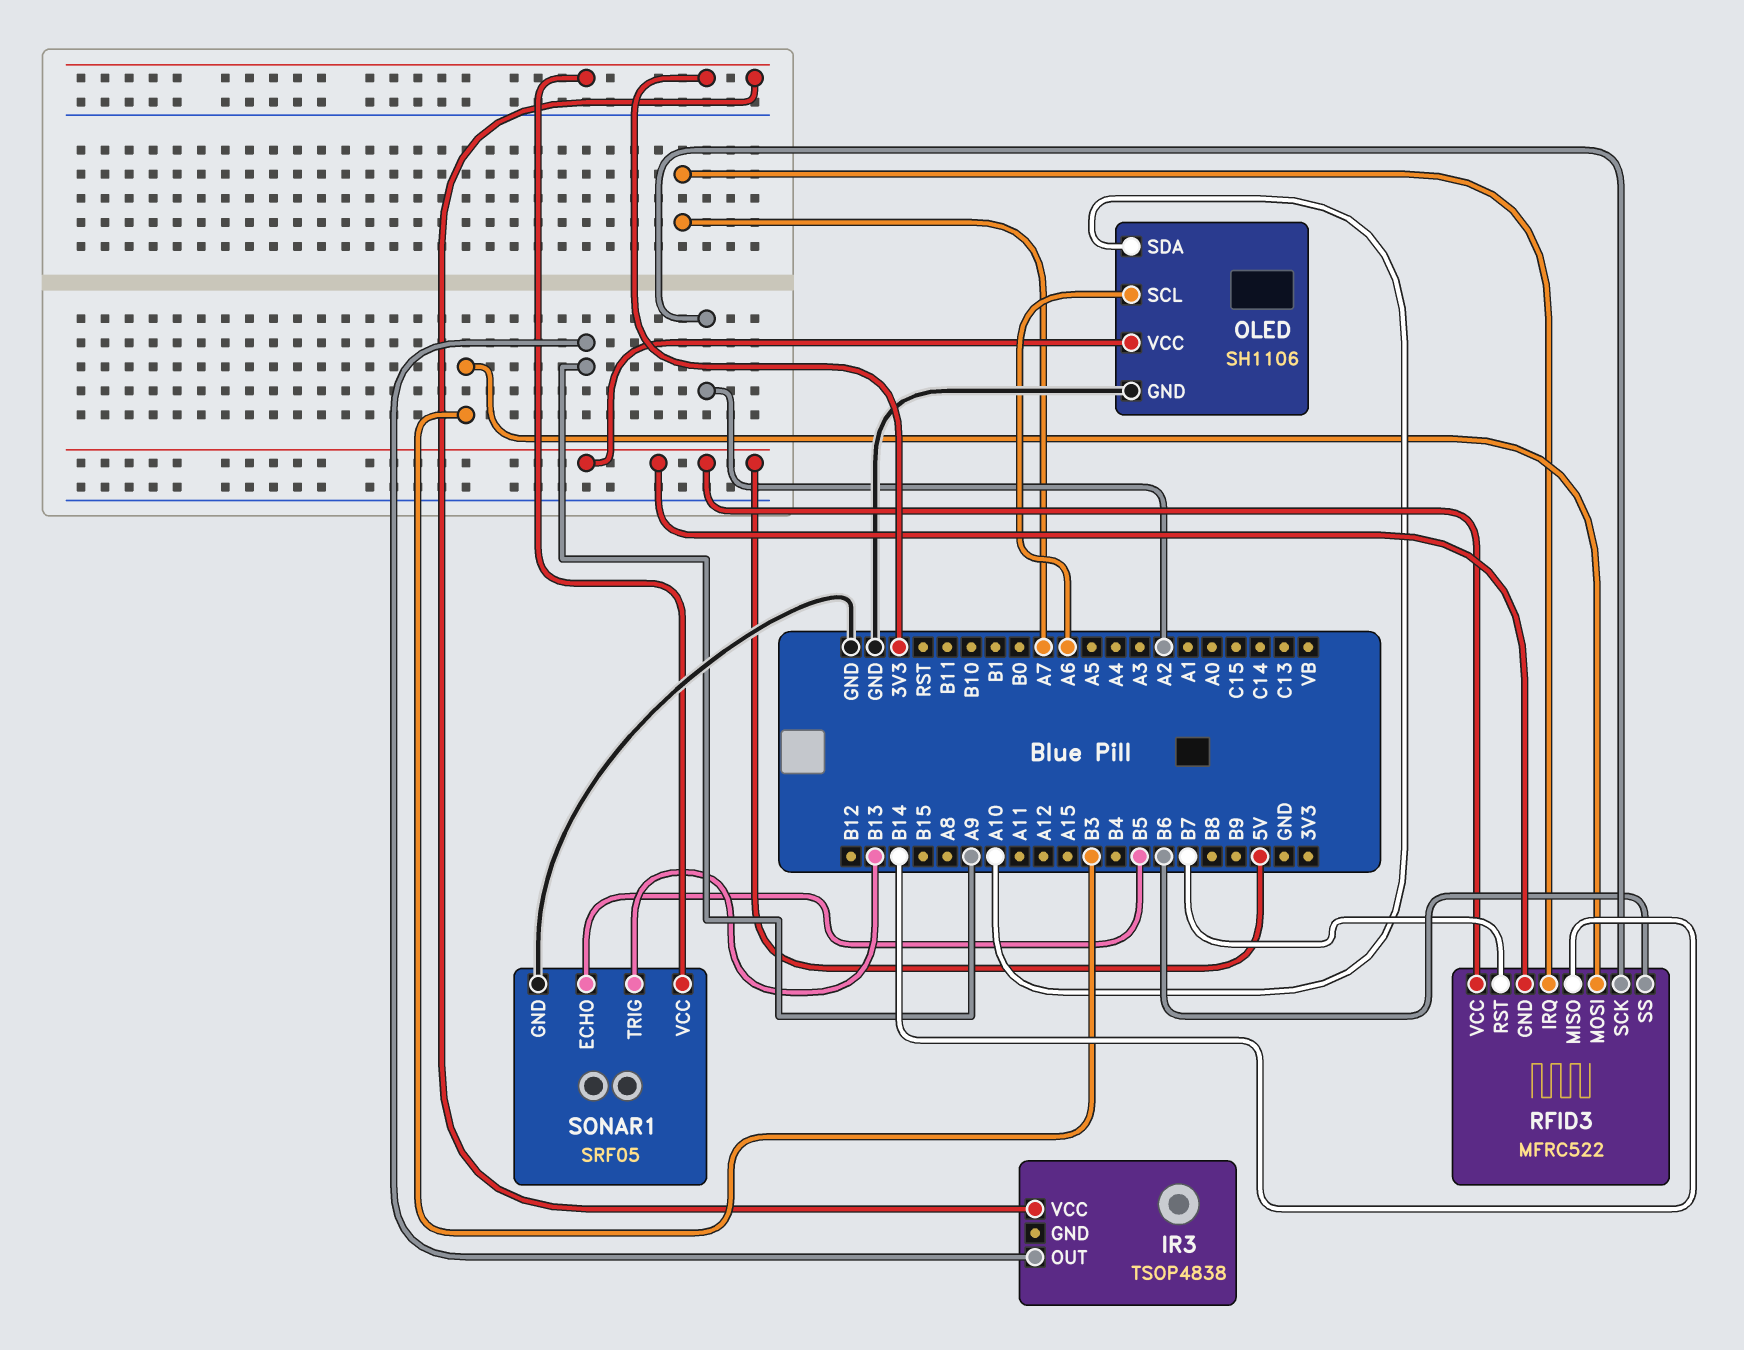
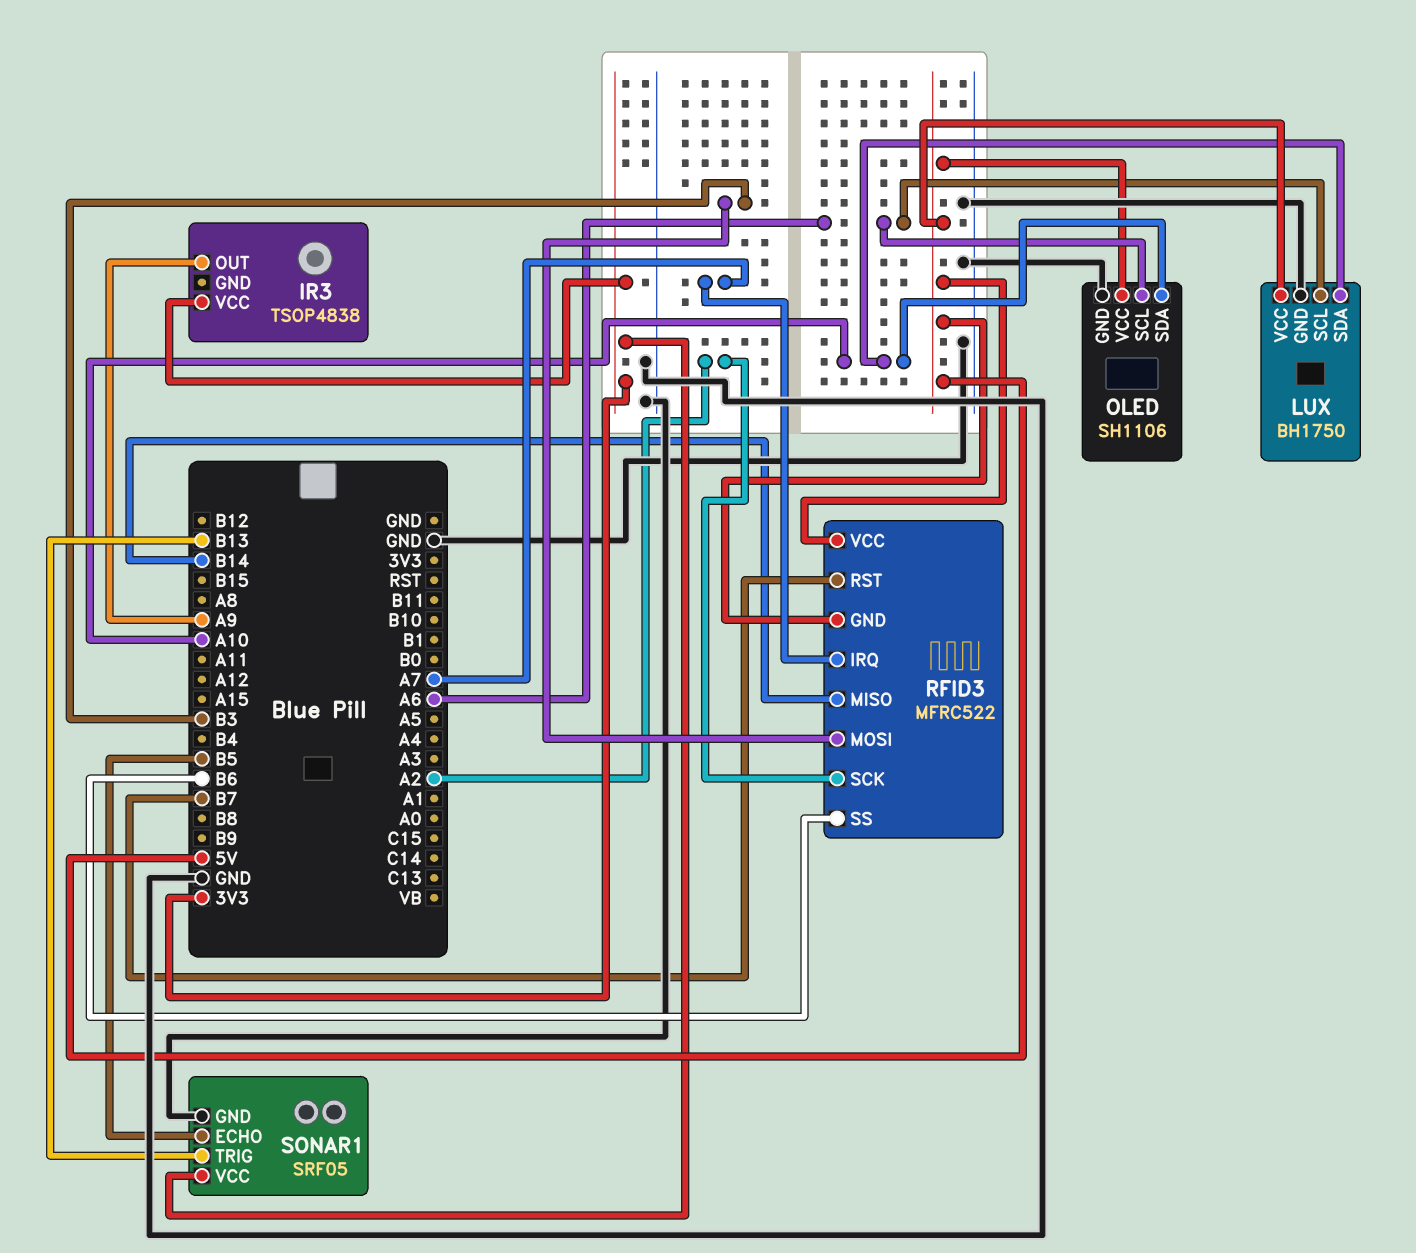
LUX: none -> BH1750
LUX pin GND: none -> GND
LUX pin SCL: none -> A6
LUX pin SDA: none -> A10
LUX pin VCC: none -> 5V

